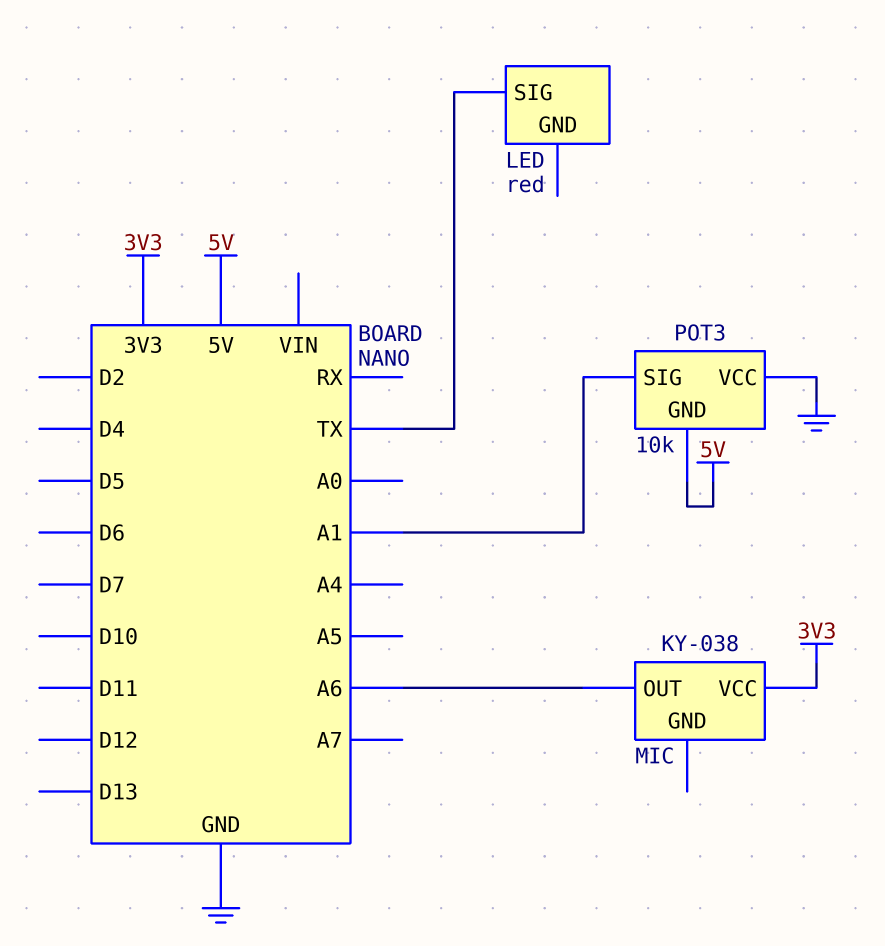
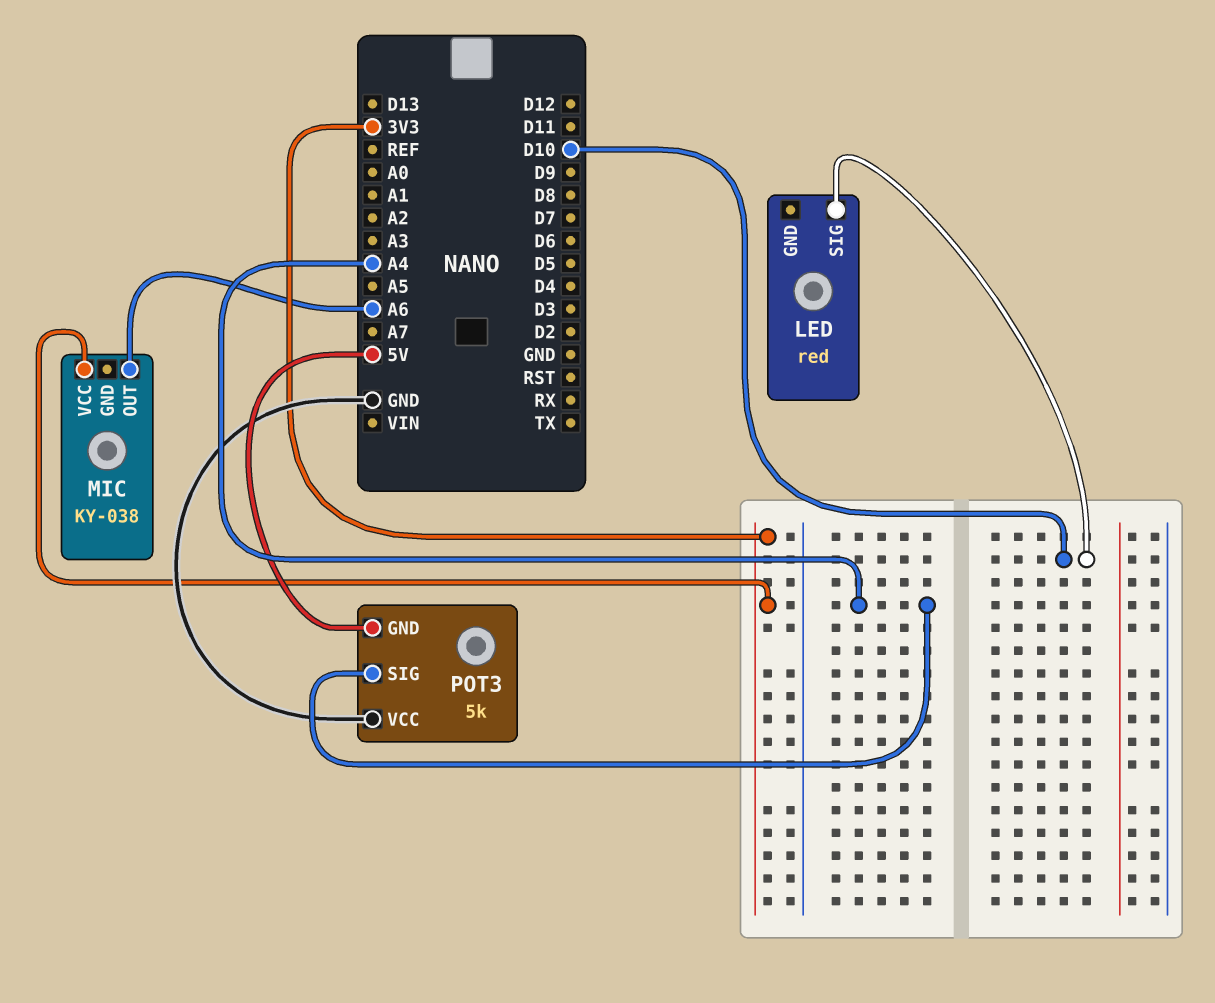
LED pin SIG: TX -> D10
POT3: 10k -> 5k
POT3 pin SIG: A1 -> A4

